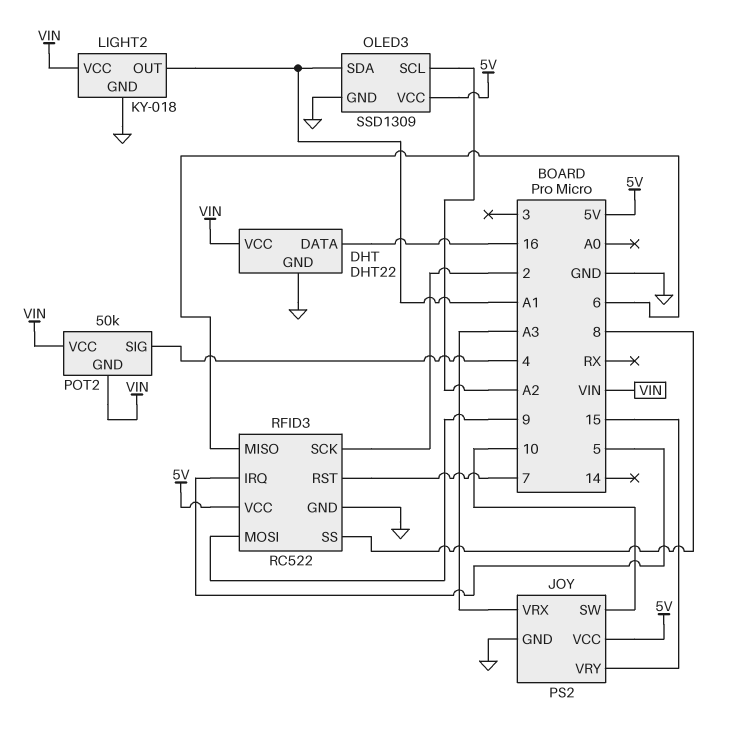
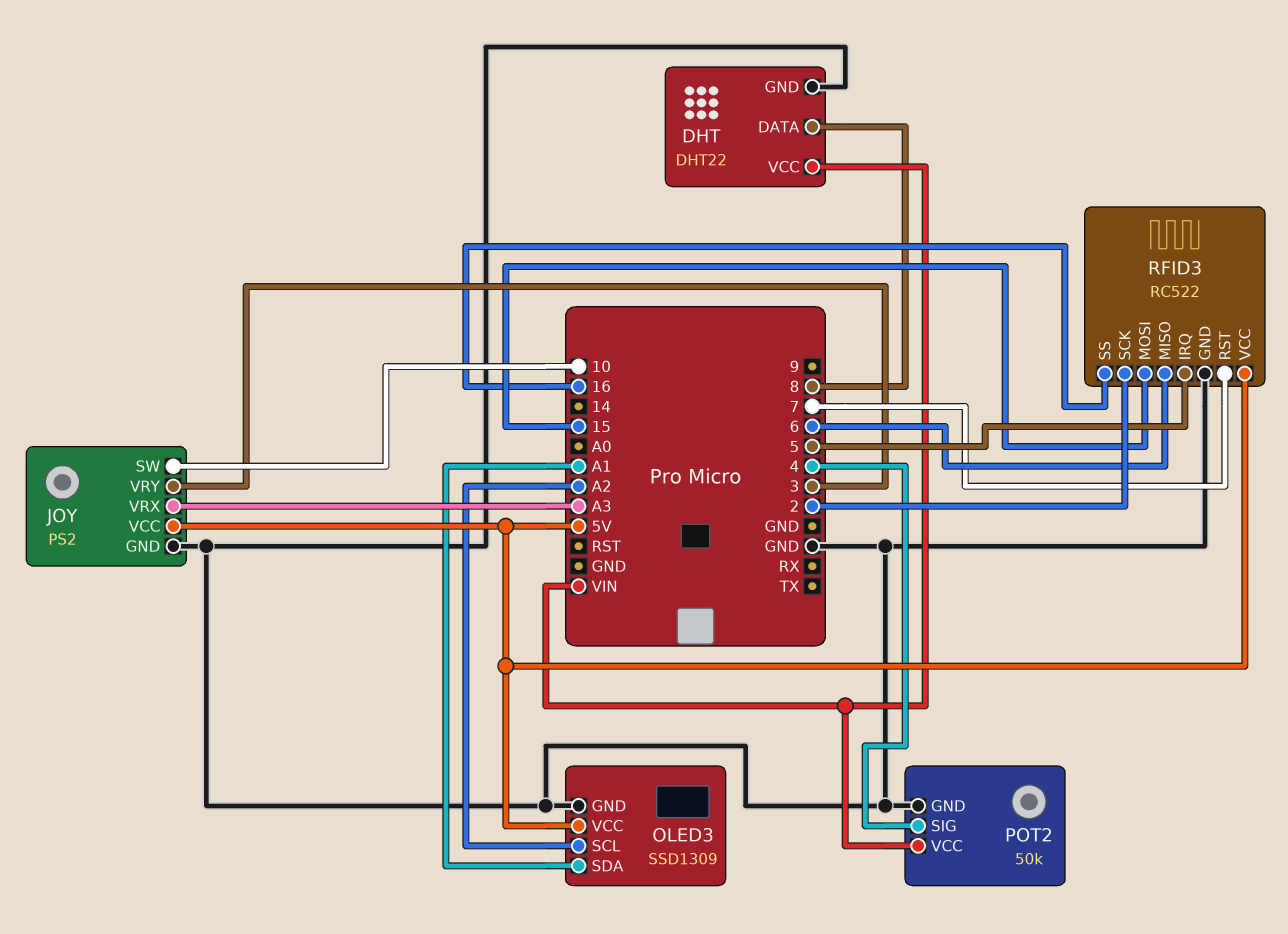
DHT pin DATA: 16 -> 8
JOY pin VRY: 15 -> 3
LIGHT2: KY-018 -> none
LIGHT2 pin GND: GND -> none
LIGHT2 pin OUT: A1 -> none
LIGHT2 pin VCC: VIN -> none
POT2 pin GND: VIN -> GND
RFID3 pin MOSI: 9 -> 15
RFID3 pin SS: 8 -> 16

